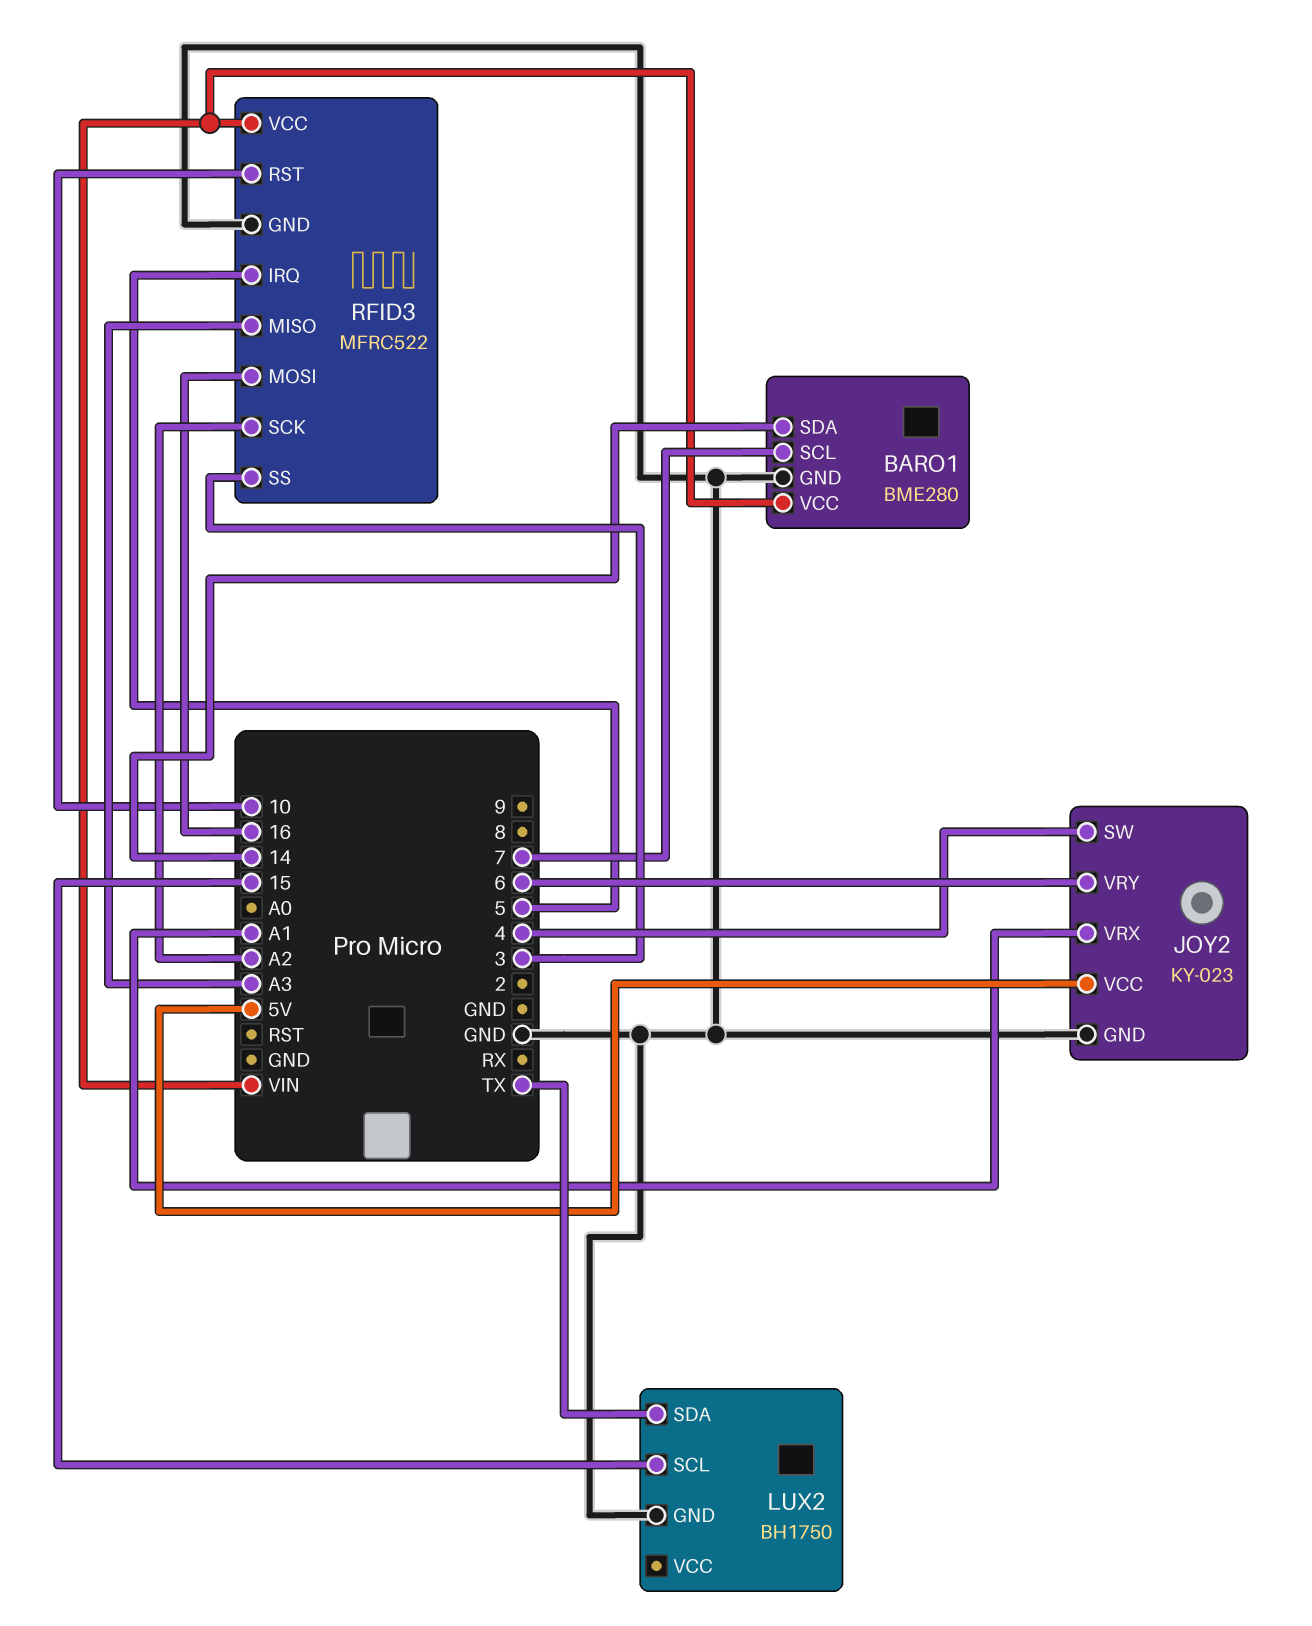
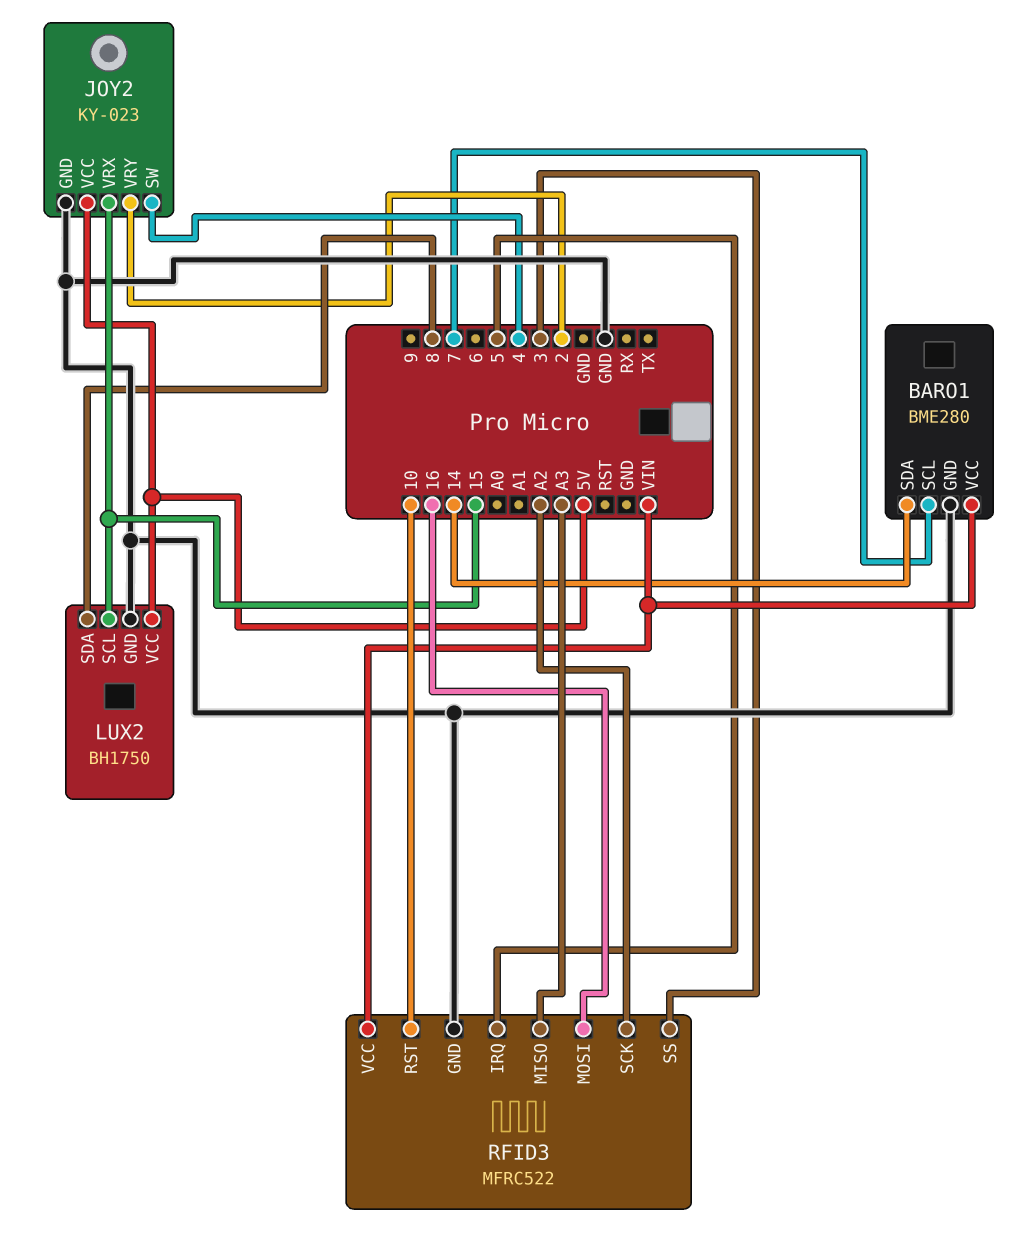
JOY2 pin VRX: A1 -> 15
JOY2 pin VRY: 6 -> 2
LUX2 pin SDA: TX -> 8
LUX2 pin VCC: none -> 5V

